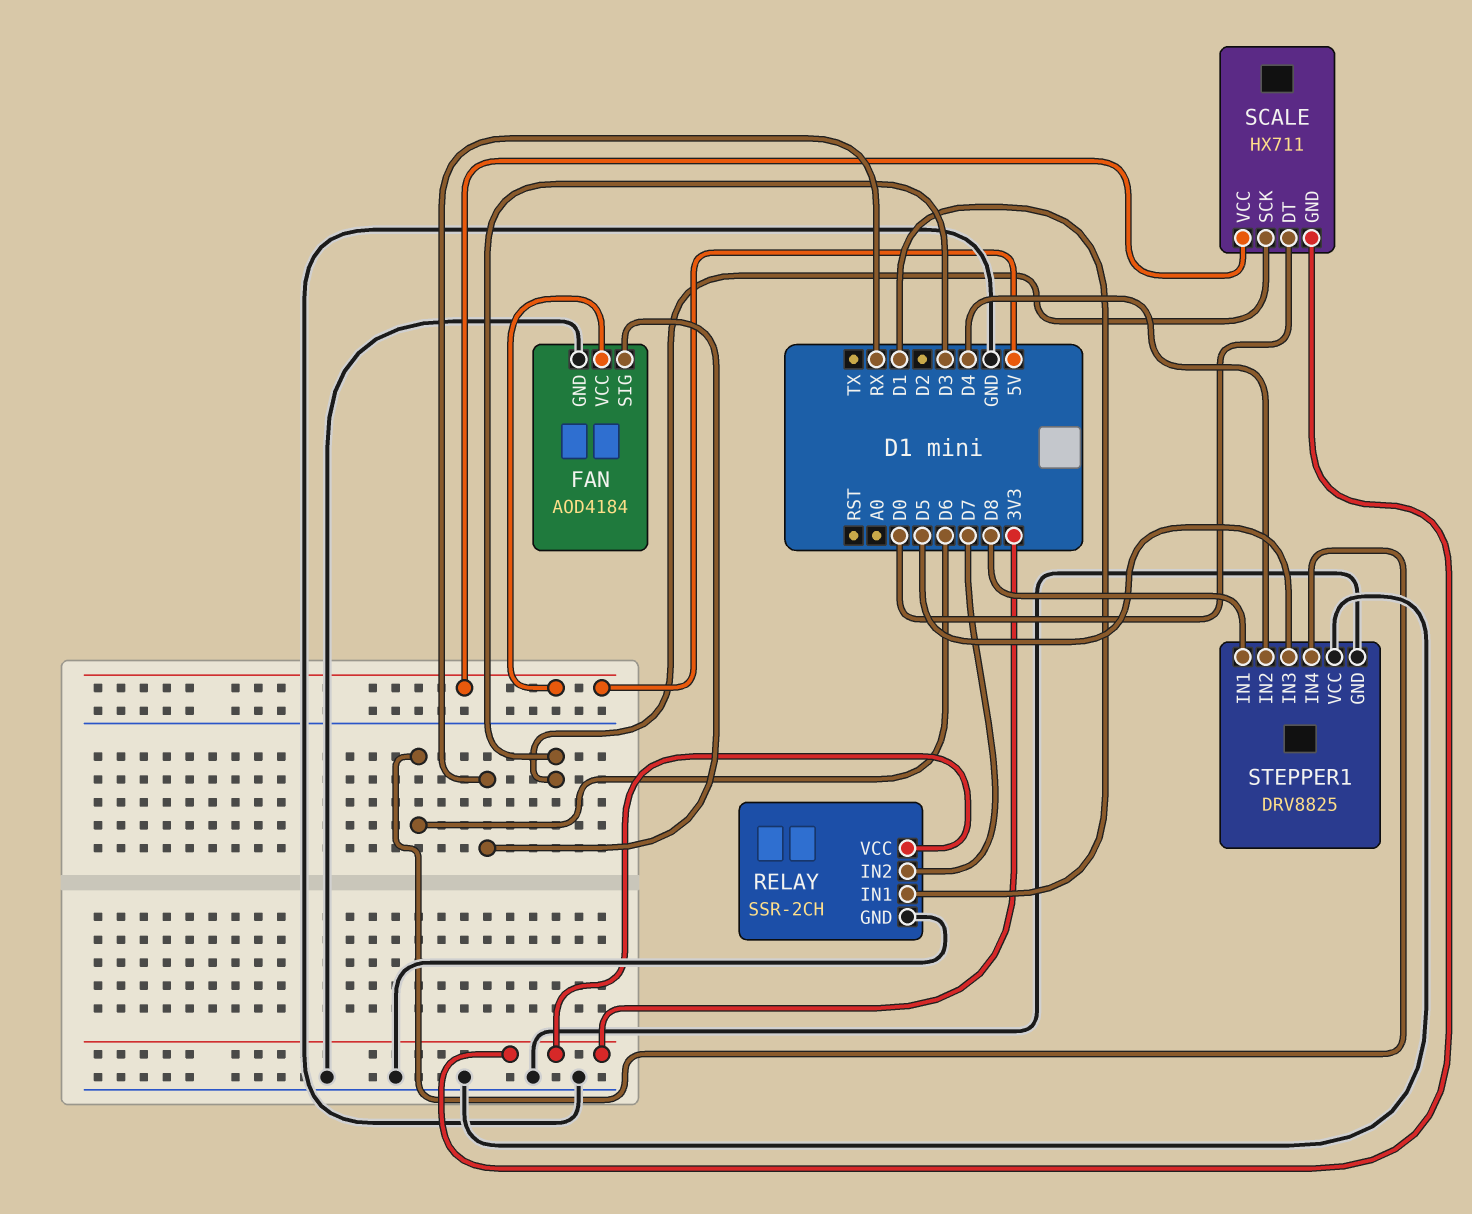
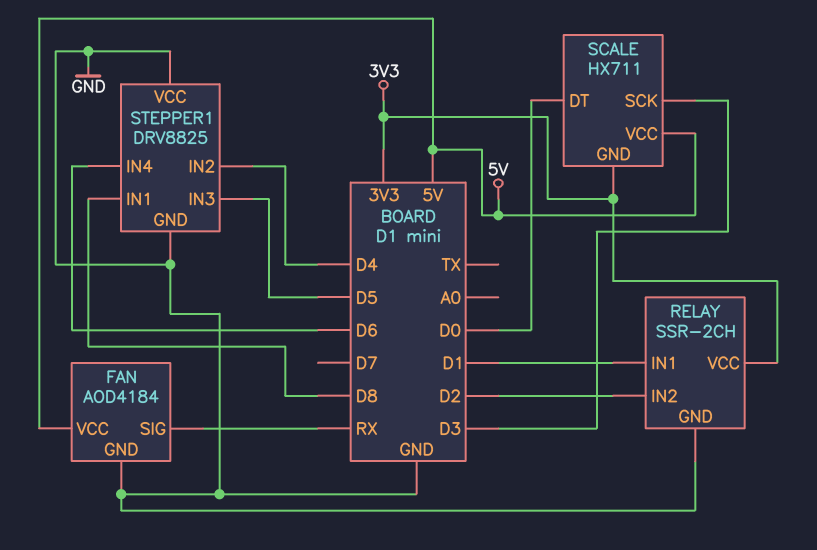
RELAY pin IN2: D7 -> D2

